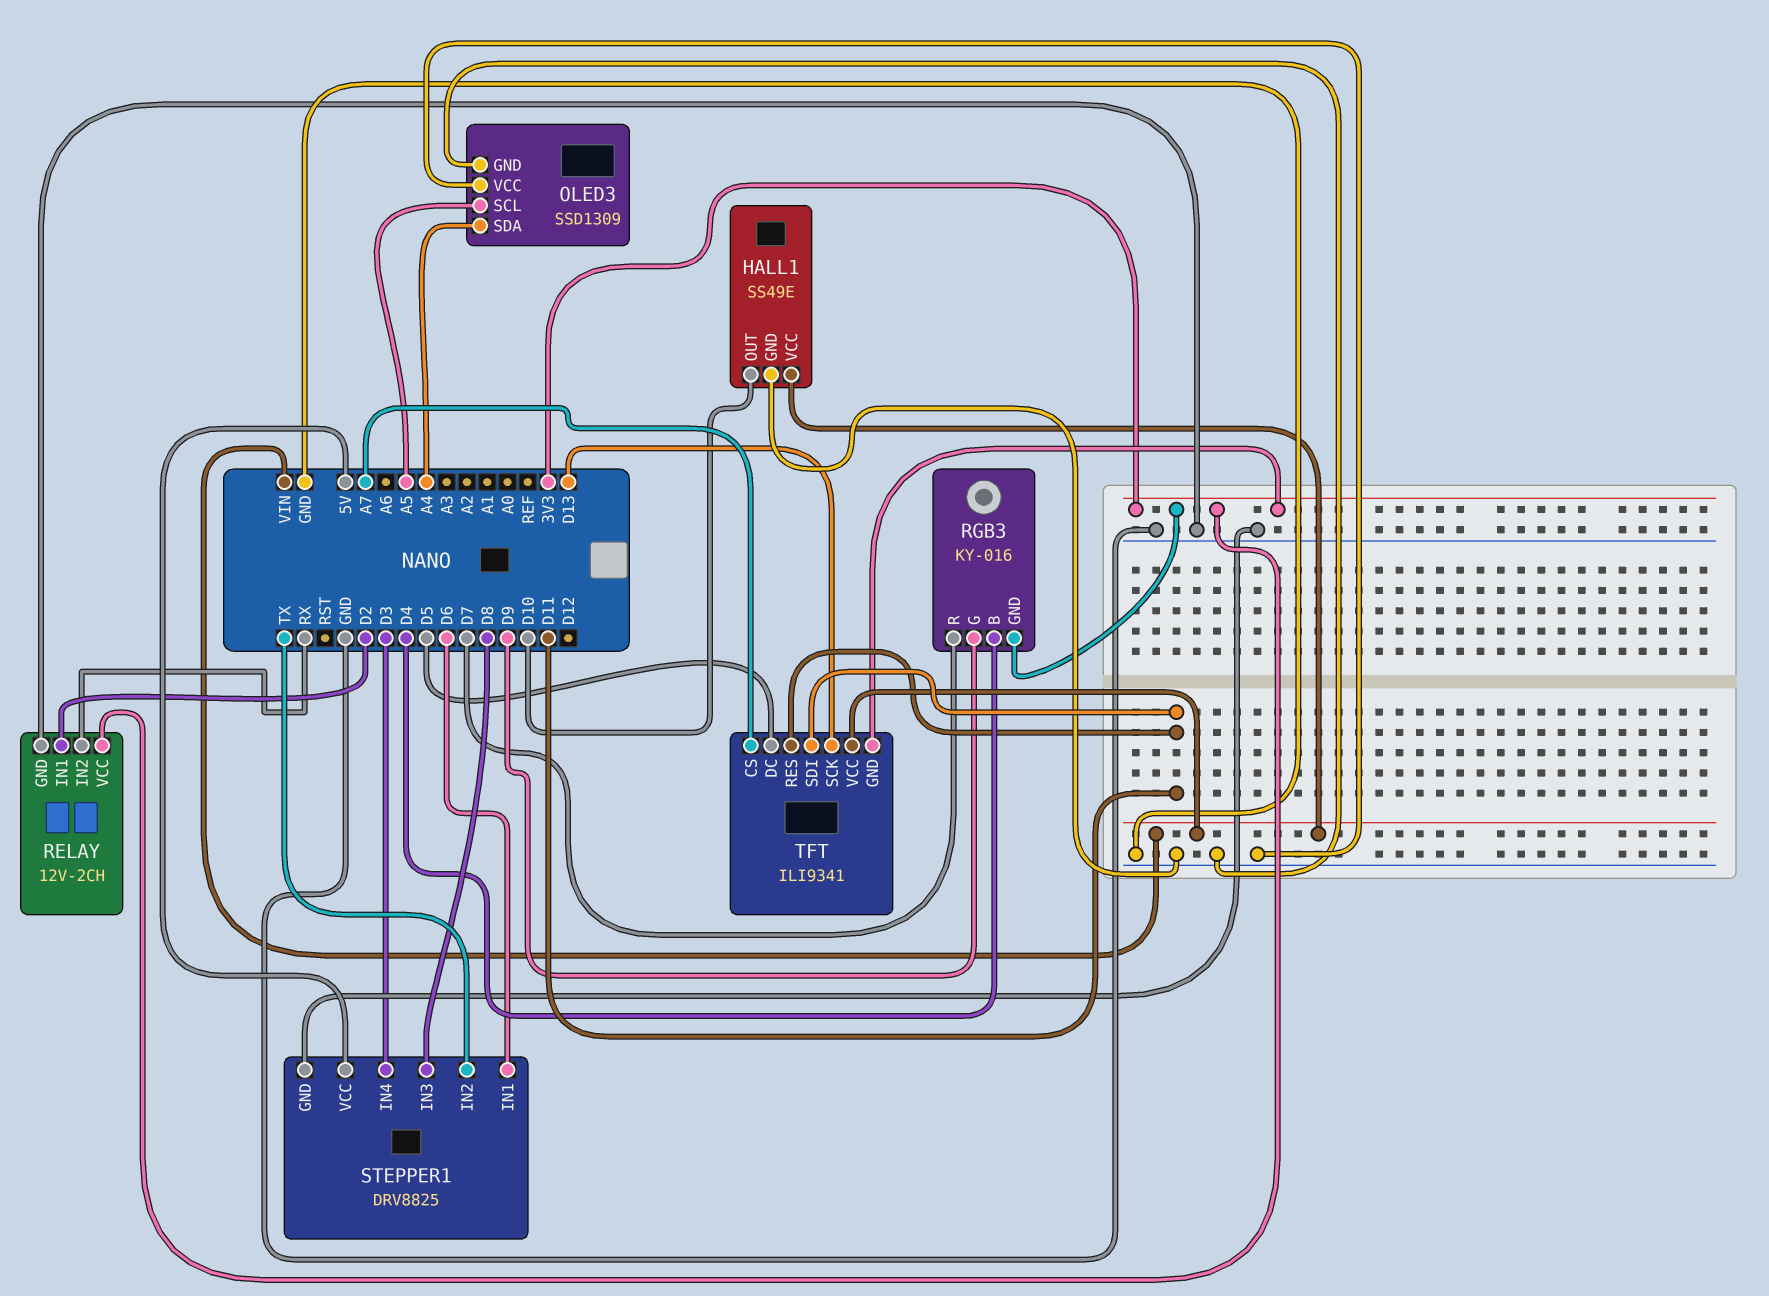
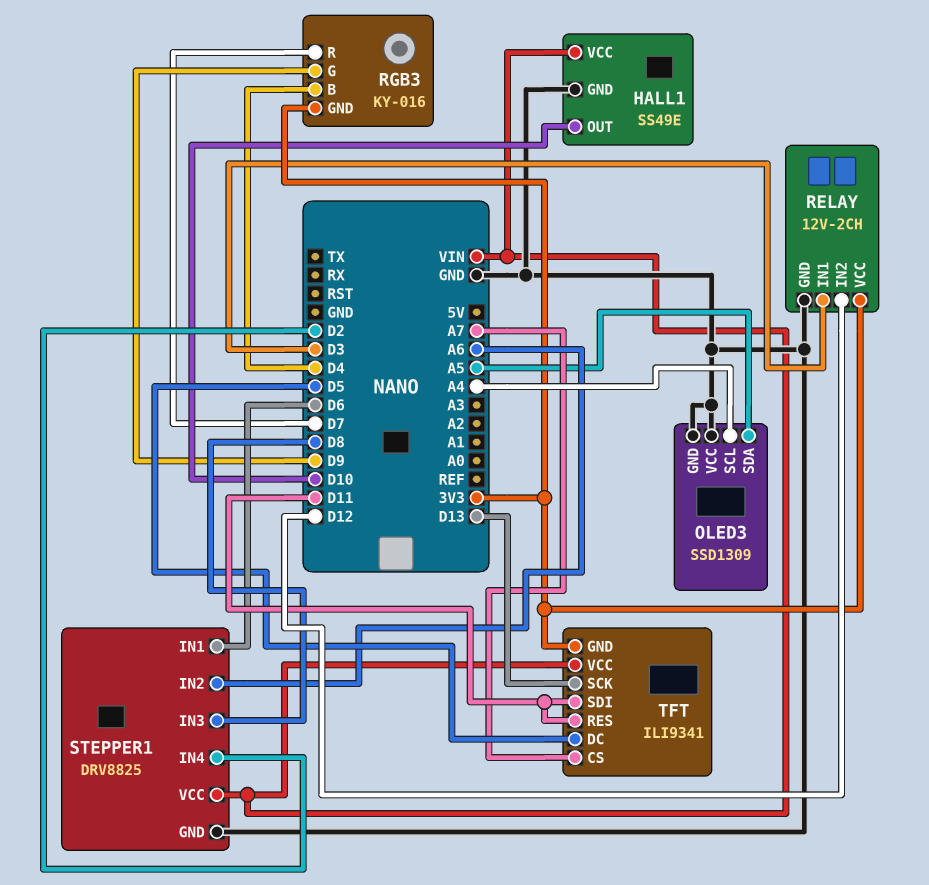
OLED3 pin SCL: A5 -> A4
OLED3 pin SDA: A4 -> A5
RELAY pin IN1: D2 -> D3
RELAY pin IN2: RX -> D12
STEPPER1 pin IN2: TX -> A6
STEPPER1 pin IN4: D3 -> D2
STEPPER1 pin VCC: 5V -> VIN

